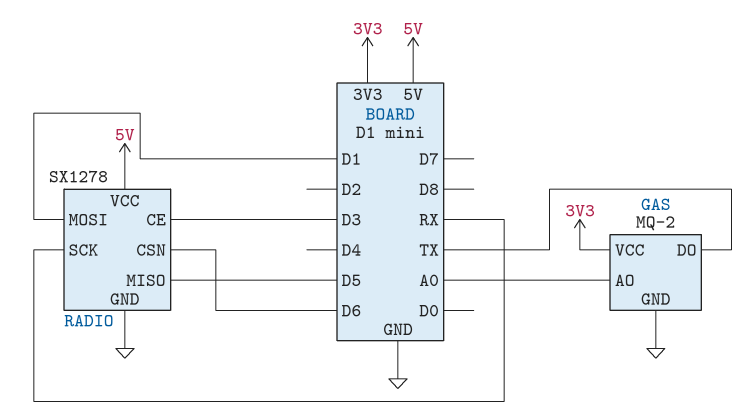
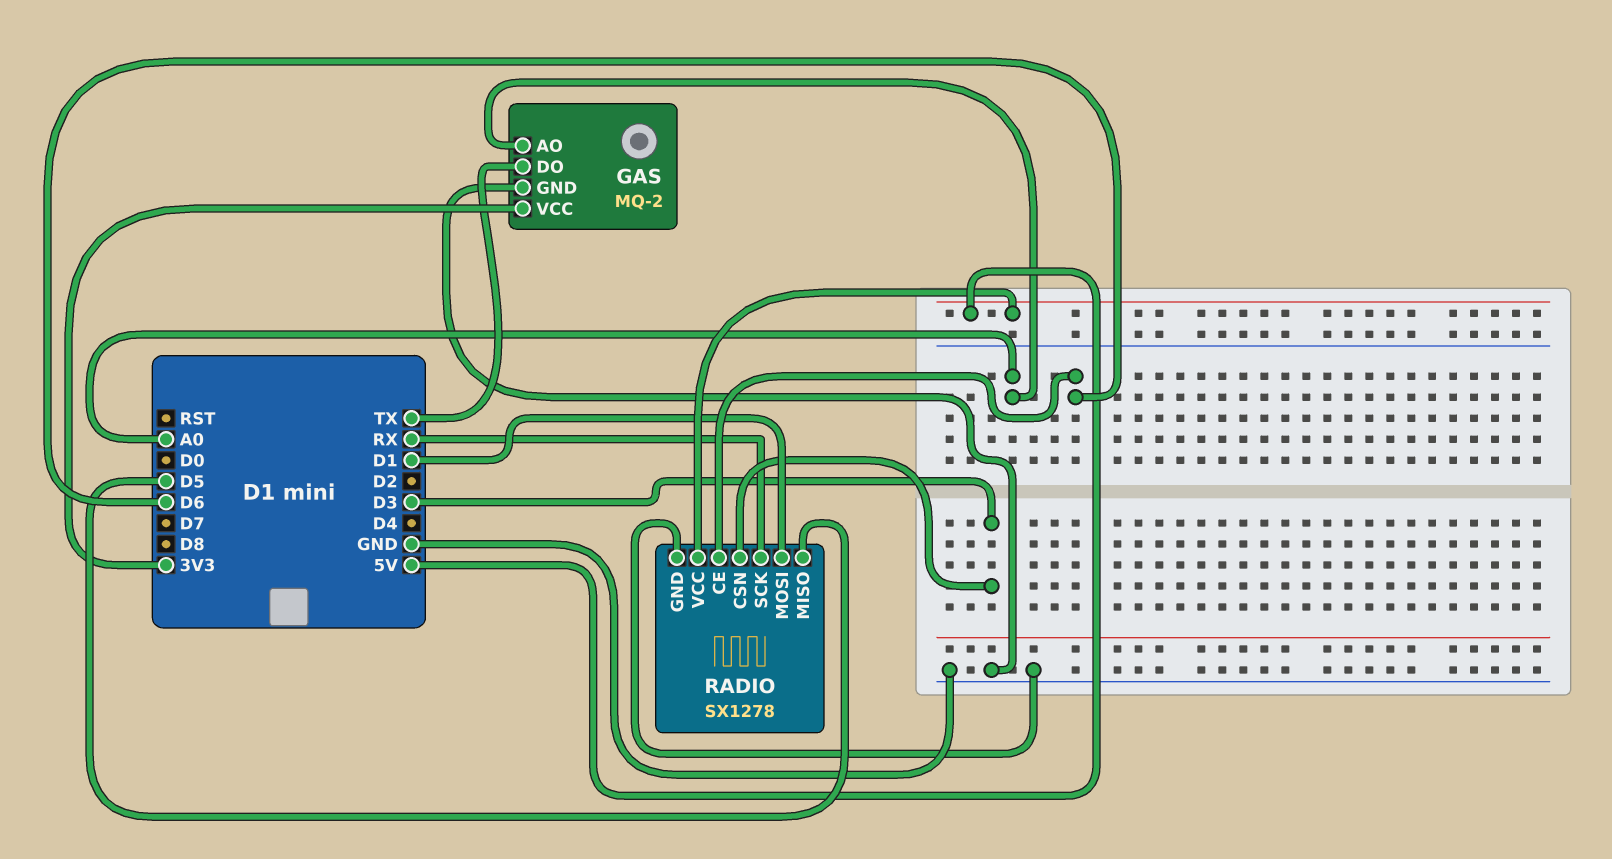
RADIO pin CE: D3 -> D6
RADIO pin CSN: D6 -> D3

